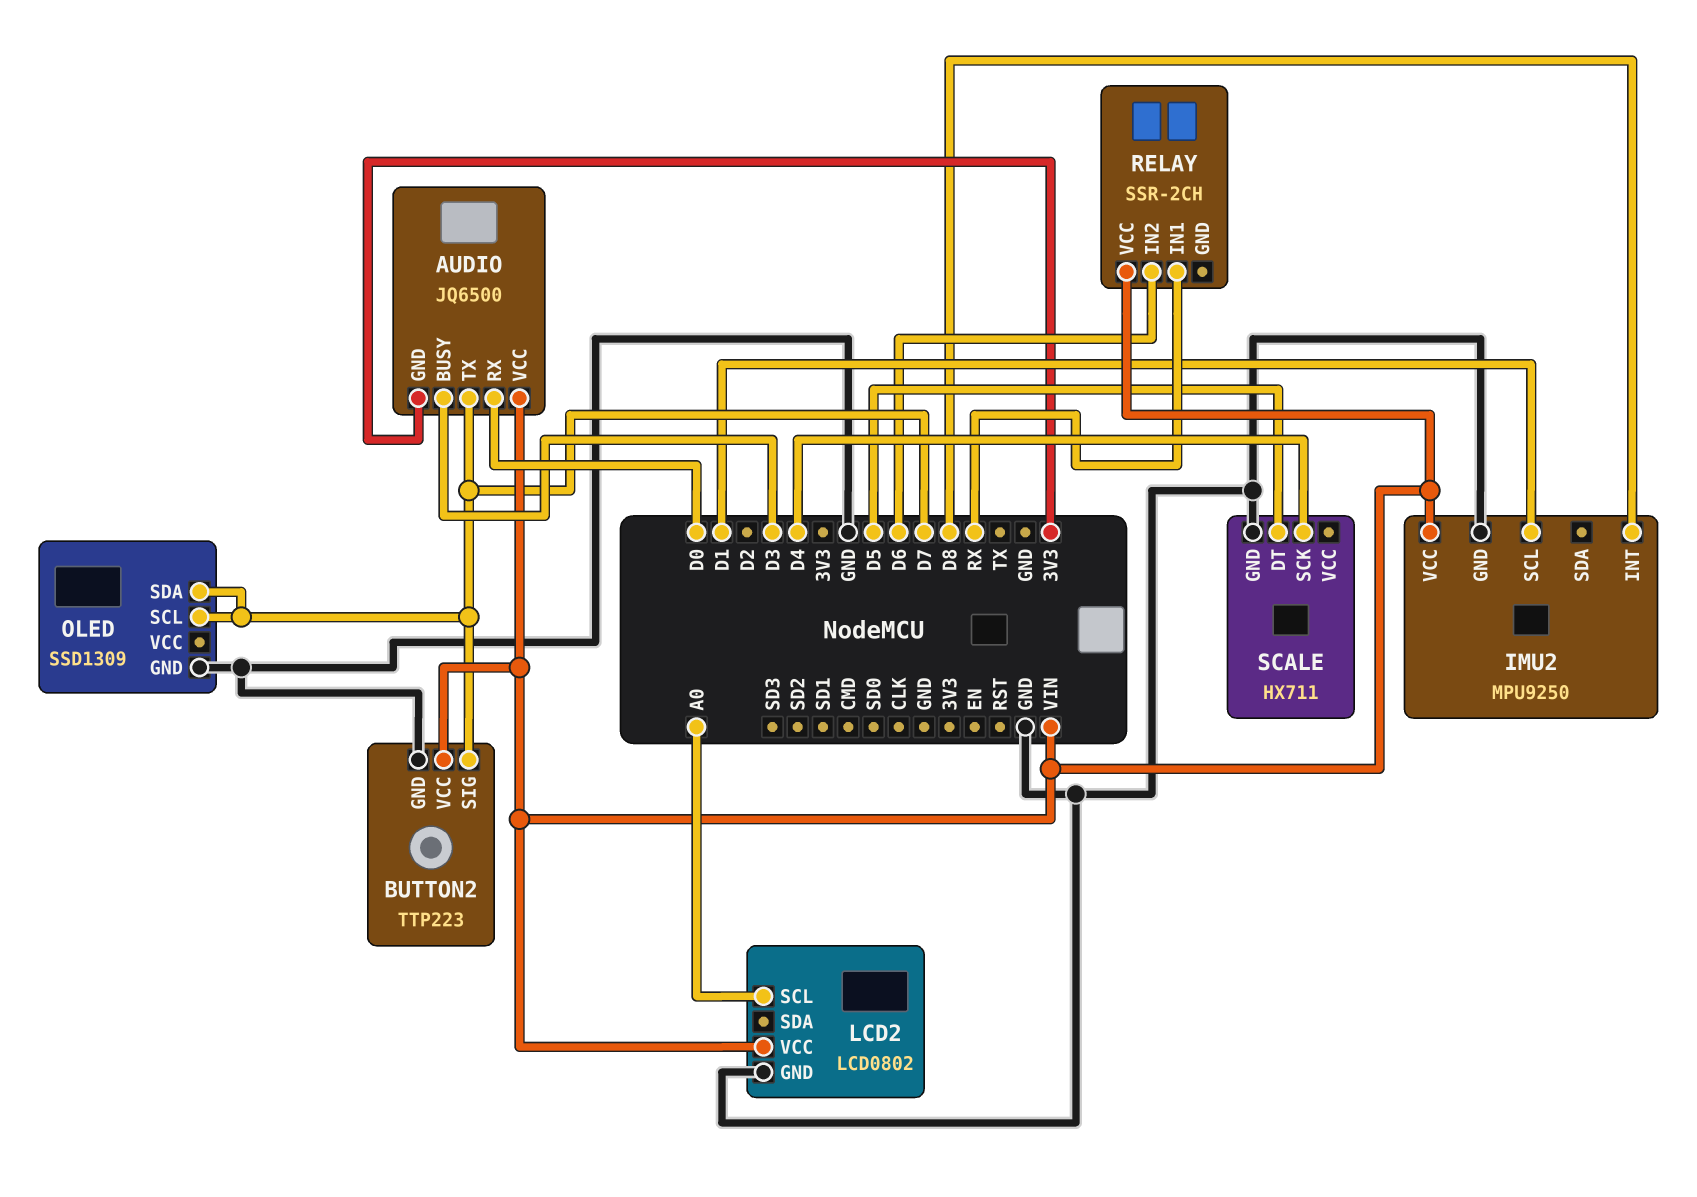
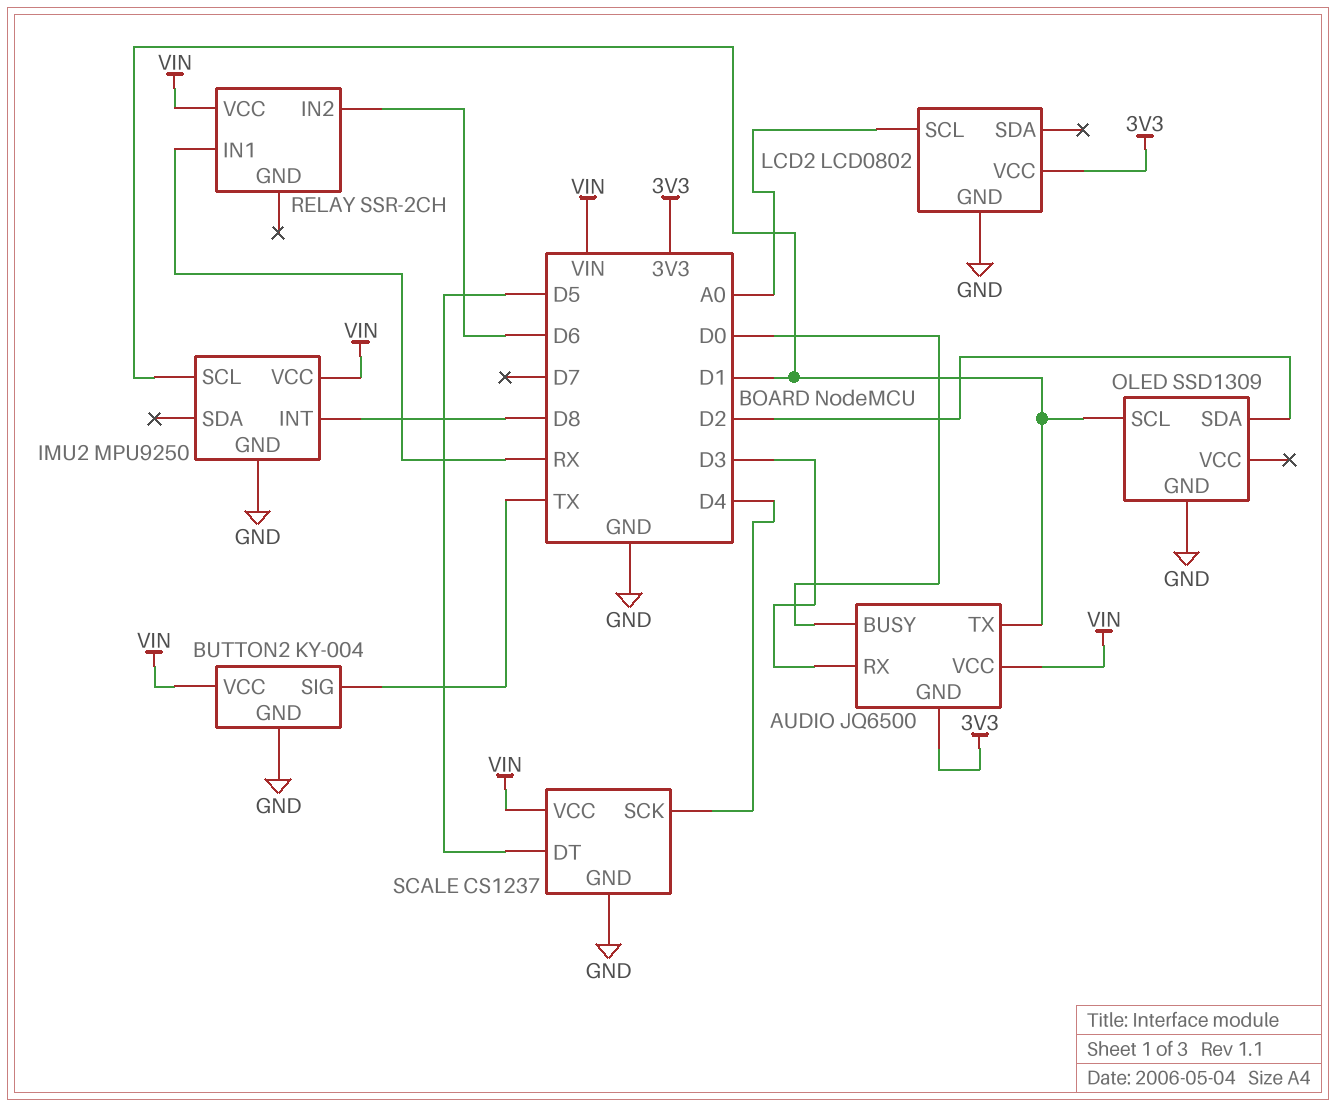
AUDIO pin BUSY: D3 -> D0
AUDIO pin RX: D0 -> D3
AUDIO pin TX: D7 -> D1
BUTTON2: TTP223 -> KY-004
BUTTON2 pin SIG: D7 -> TX
LCD2 pin VCC: VIN -> 3V3
OLED pin SCL: D7 -> D1
OLED pin SDA: D7 -> D2
SCALE: HX711 -> CS1237
SCALE pin VCC: none -> VIN

